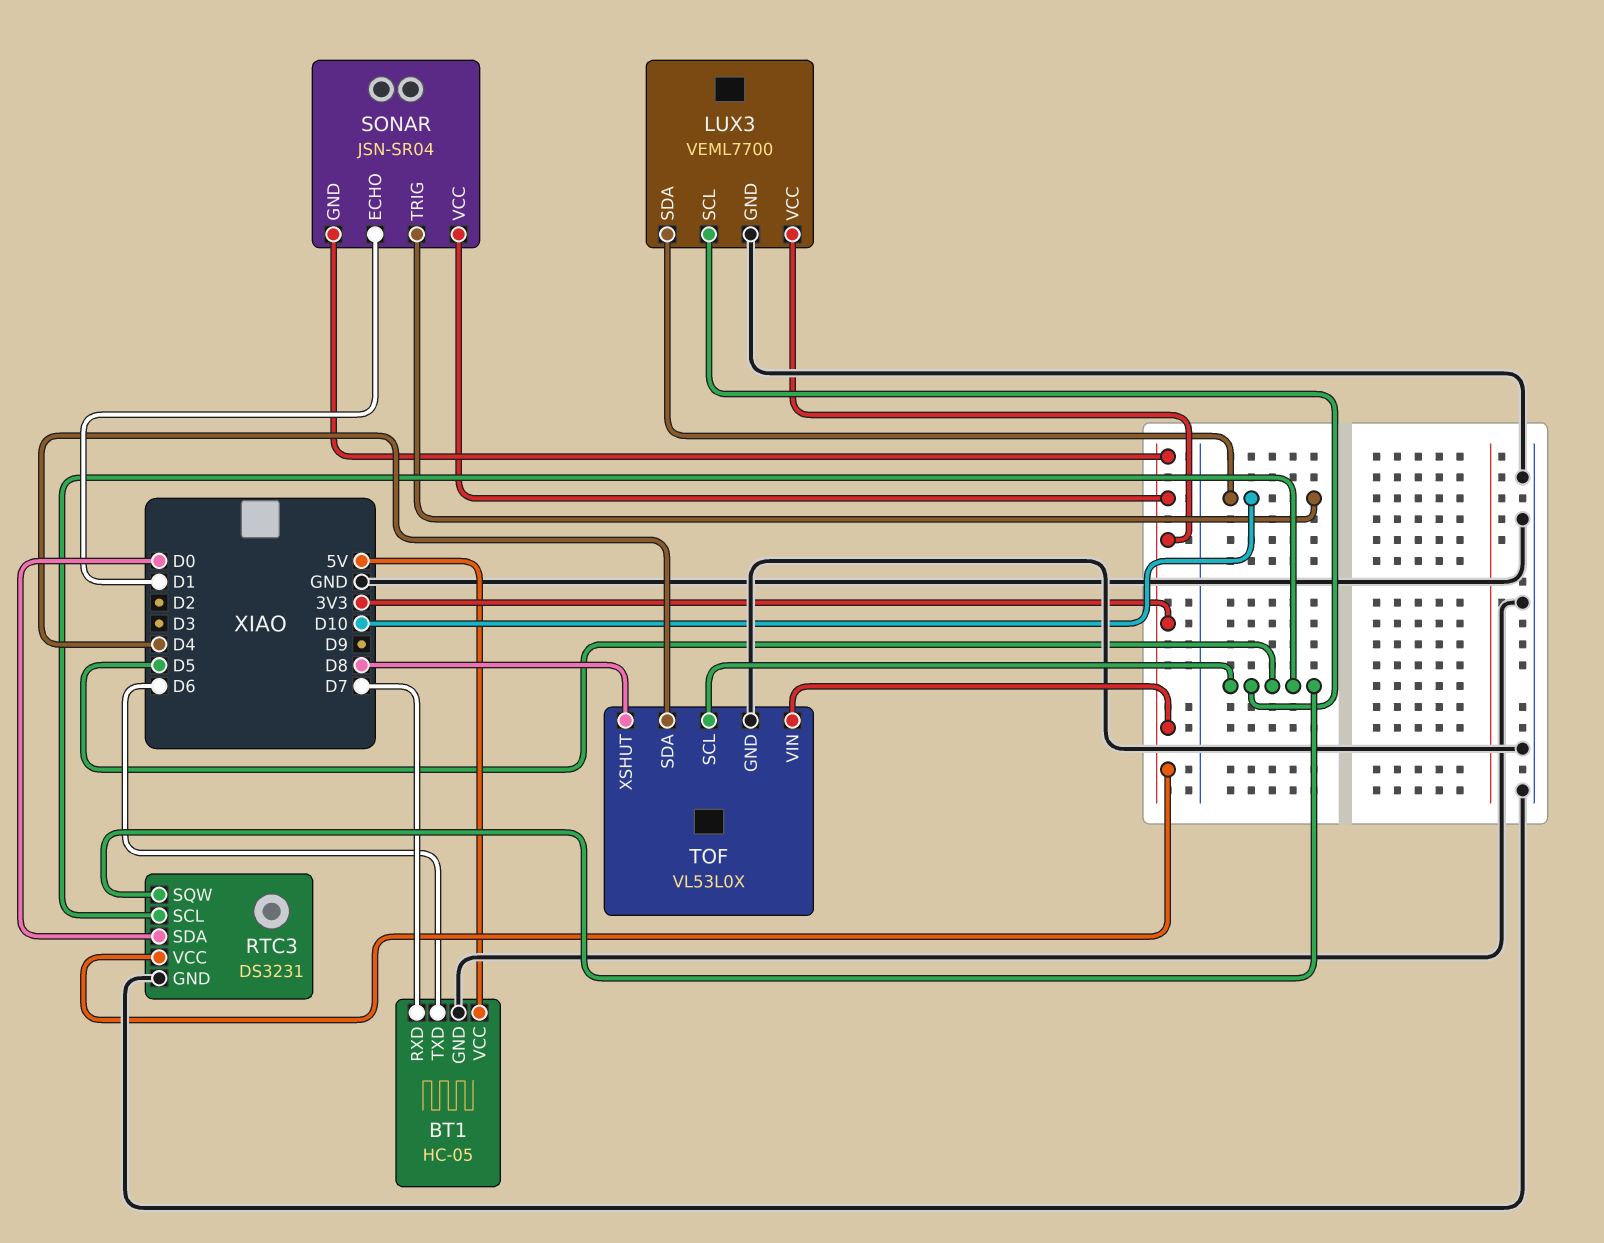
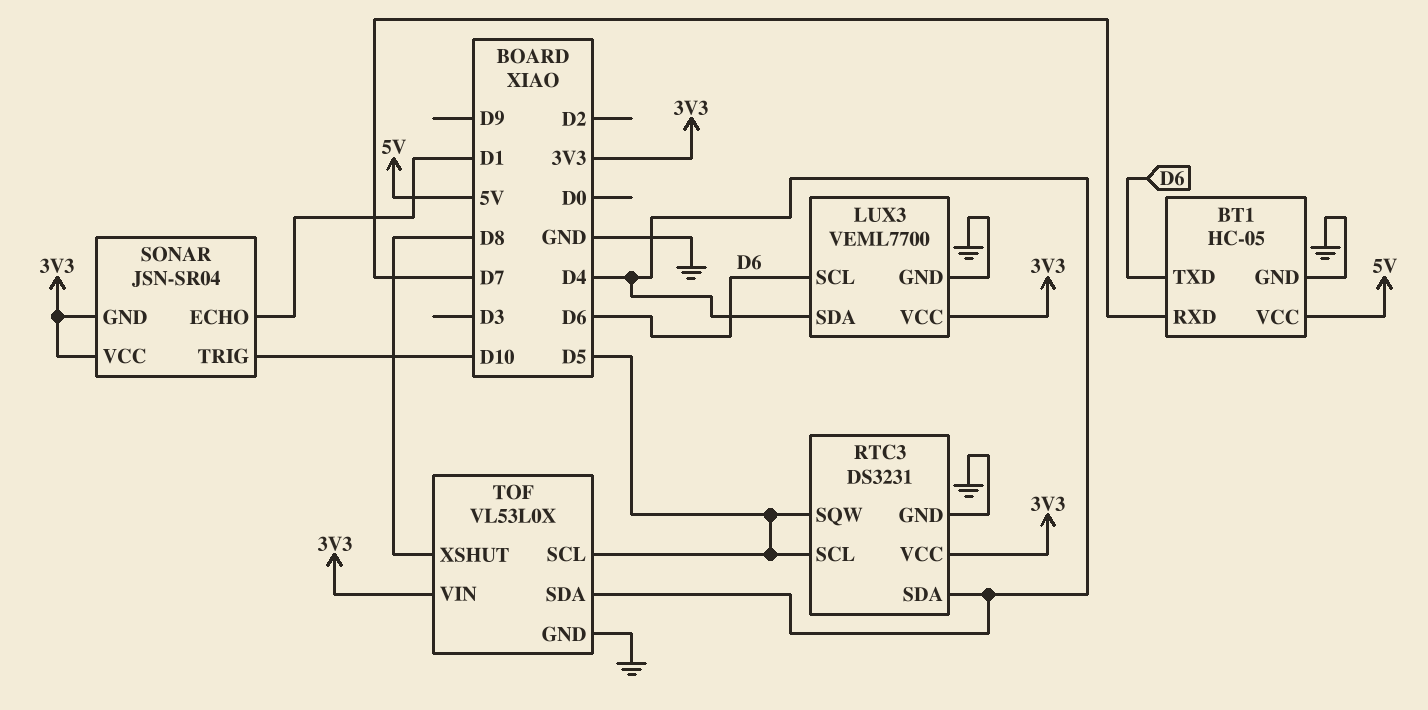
LUX3 pin SCL: D5 -> D6
LUX3 pin SDA: D10 -> D4
RTC3 pin SDA: D0 -> D4

